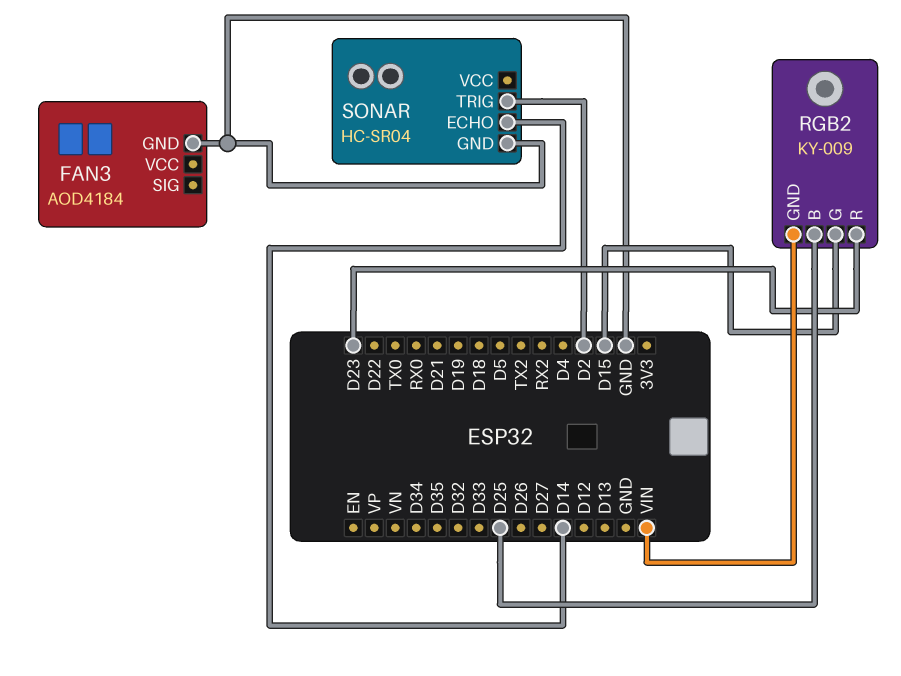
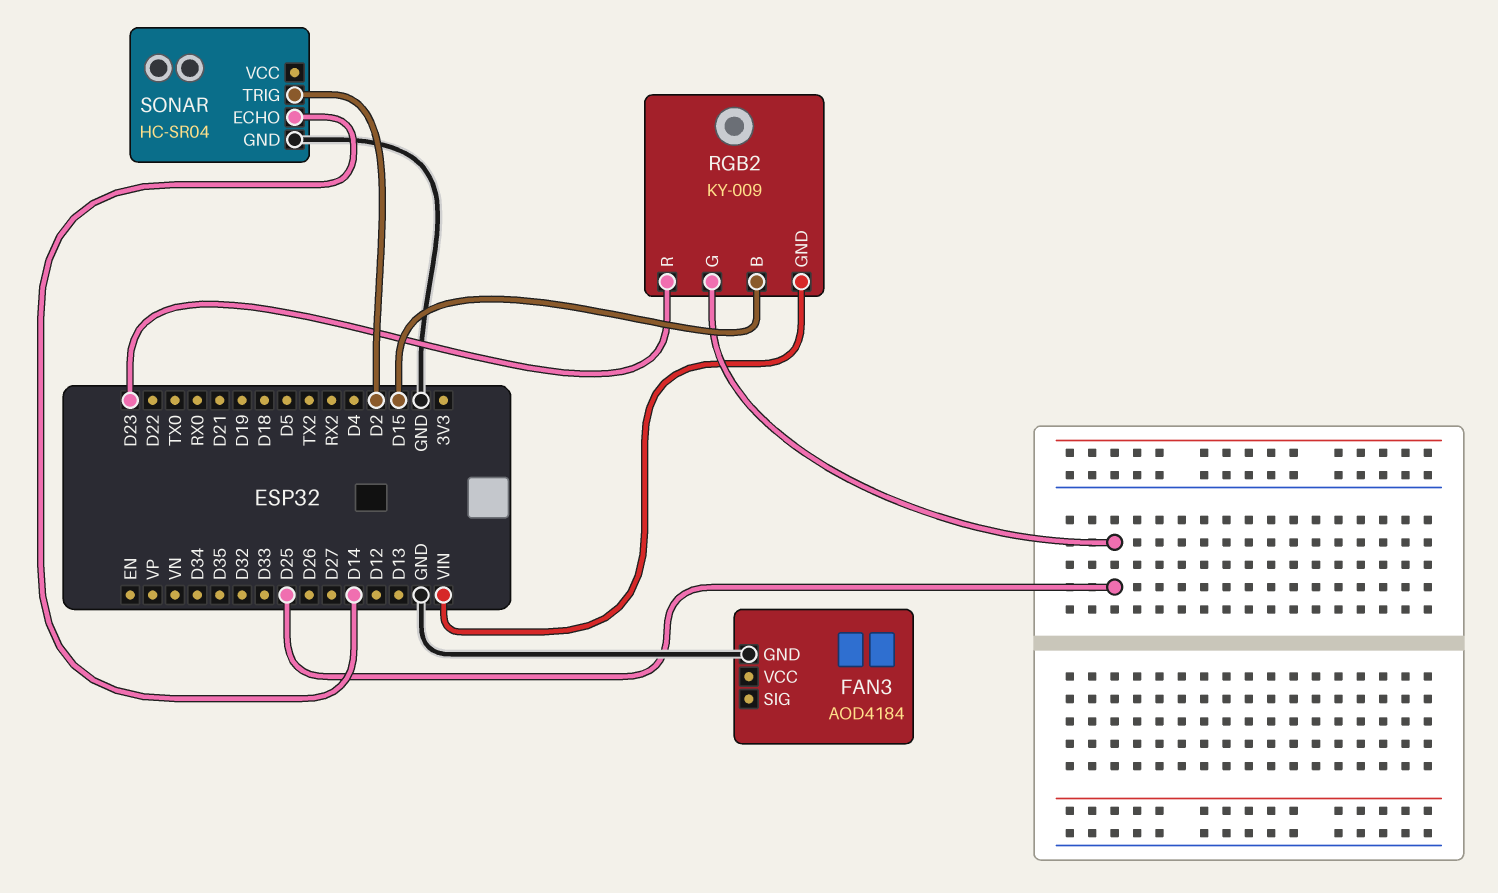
RGB2 pin B: D25 -> D15
RGB2 pin G: D15 -> D25

